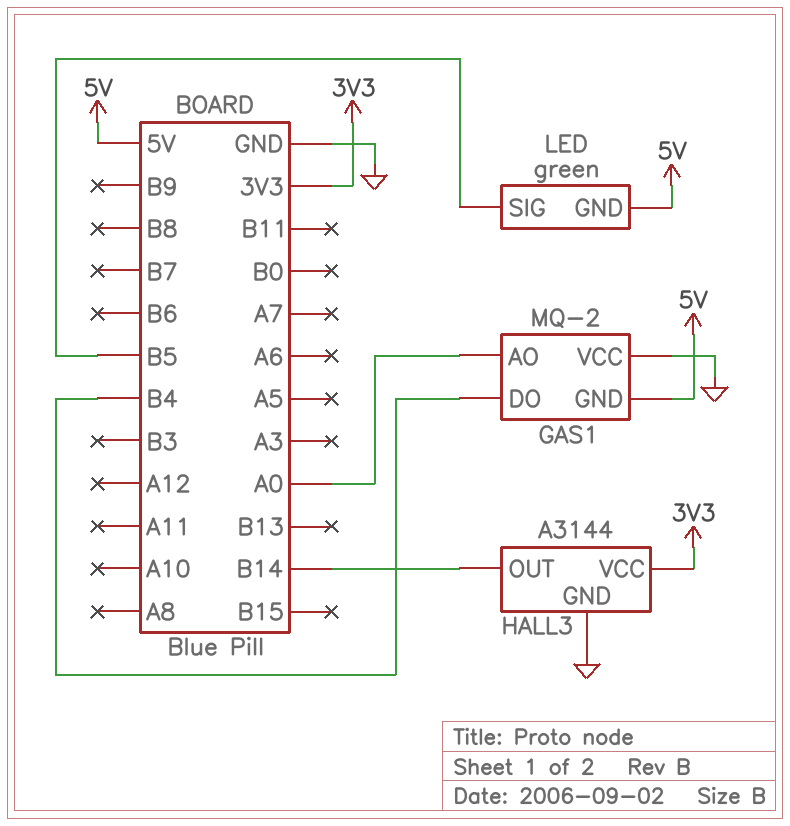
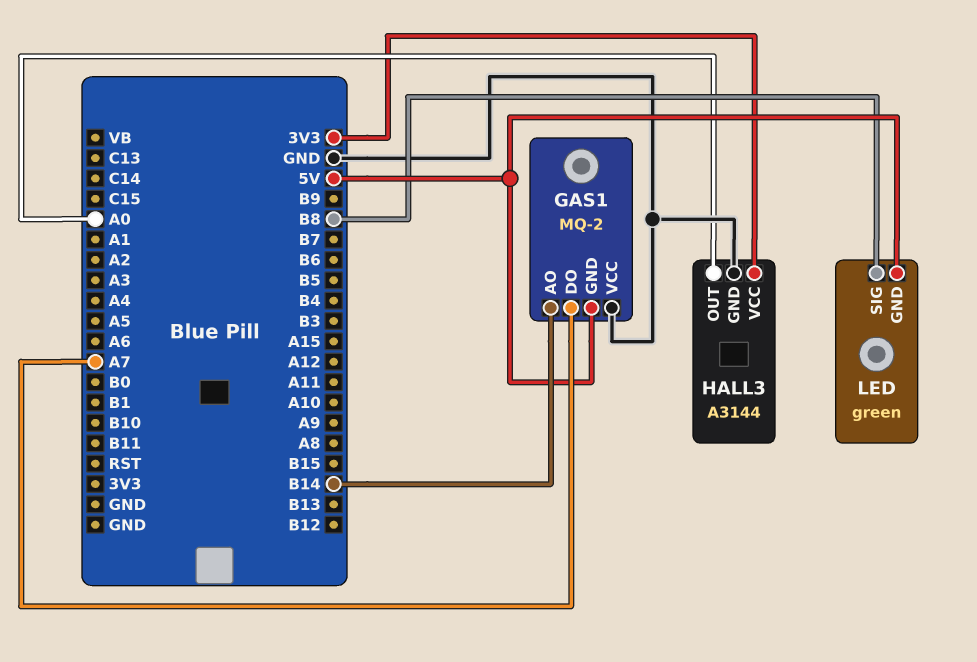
GAS1 pin AO: A0 -> B14
GAS1 pin DO: B4 -> A7
HALL3 pin OUT: B14 -> A0
LED pin SIG: B5 -> B8

